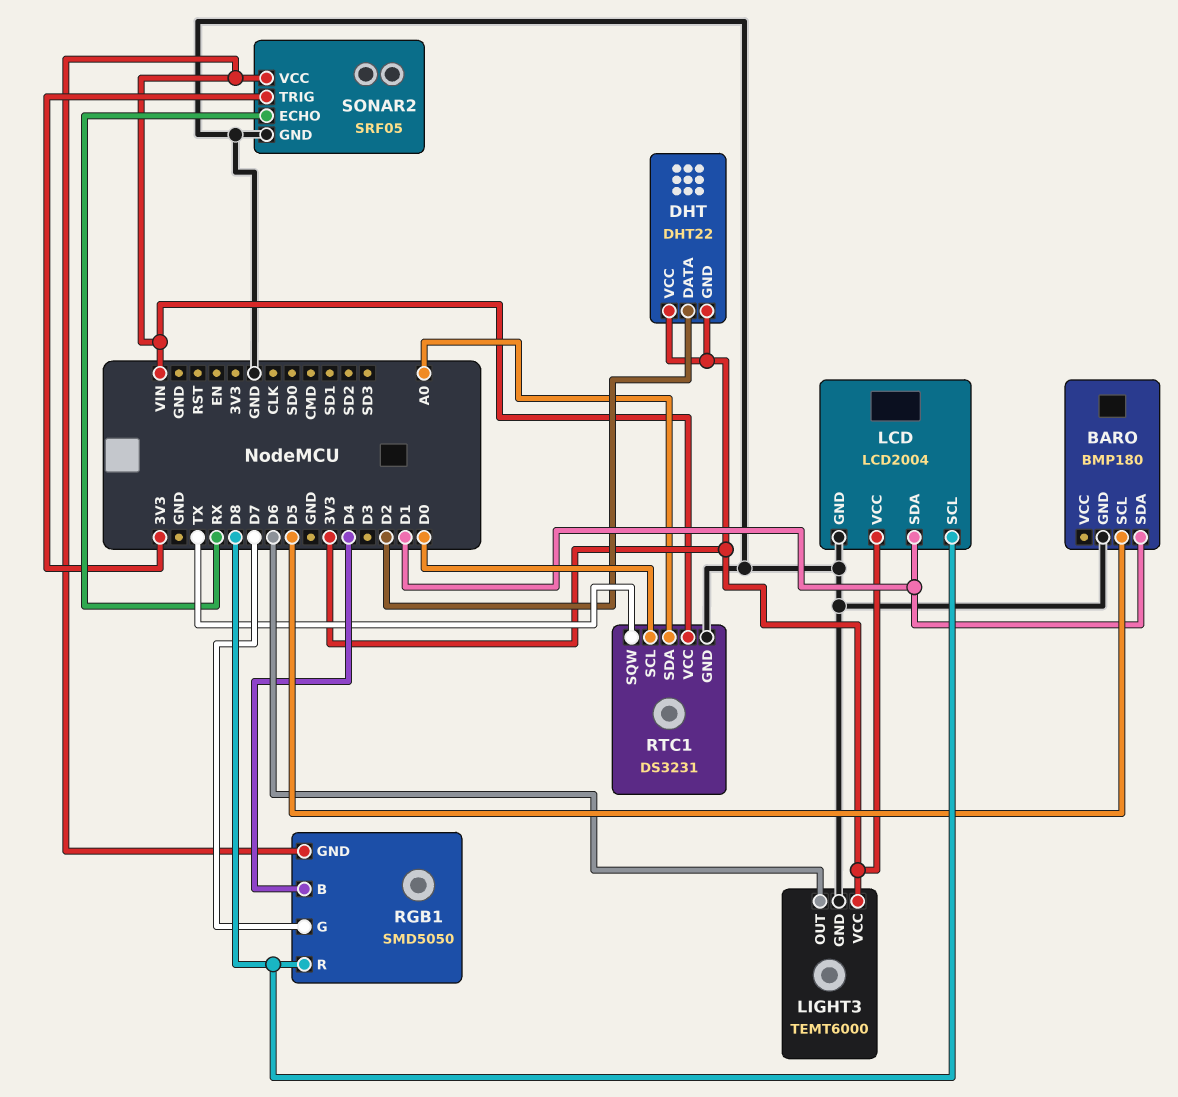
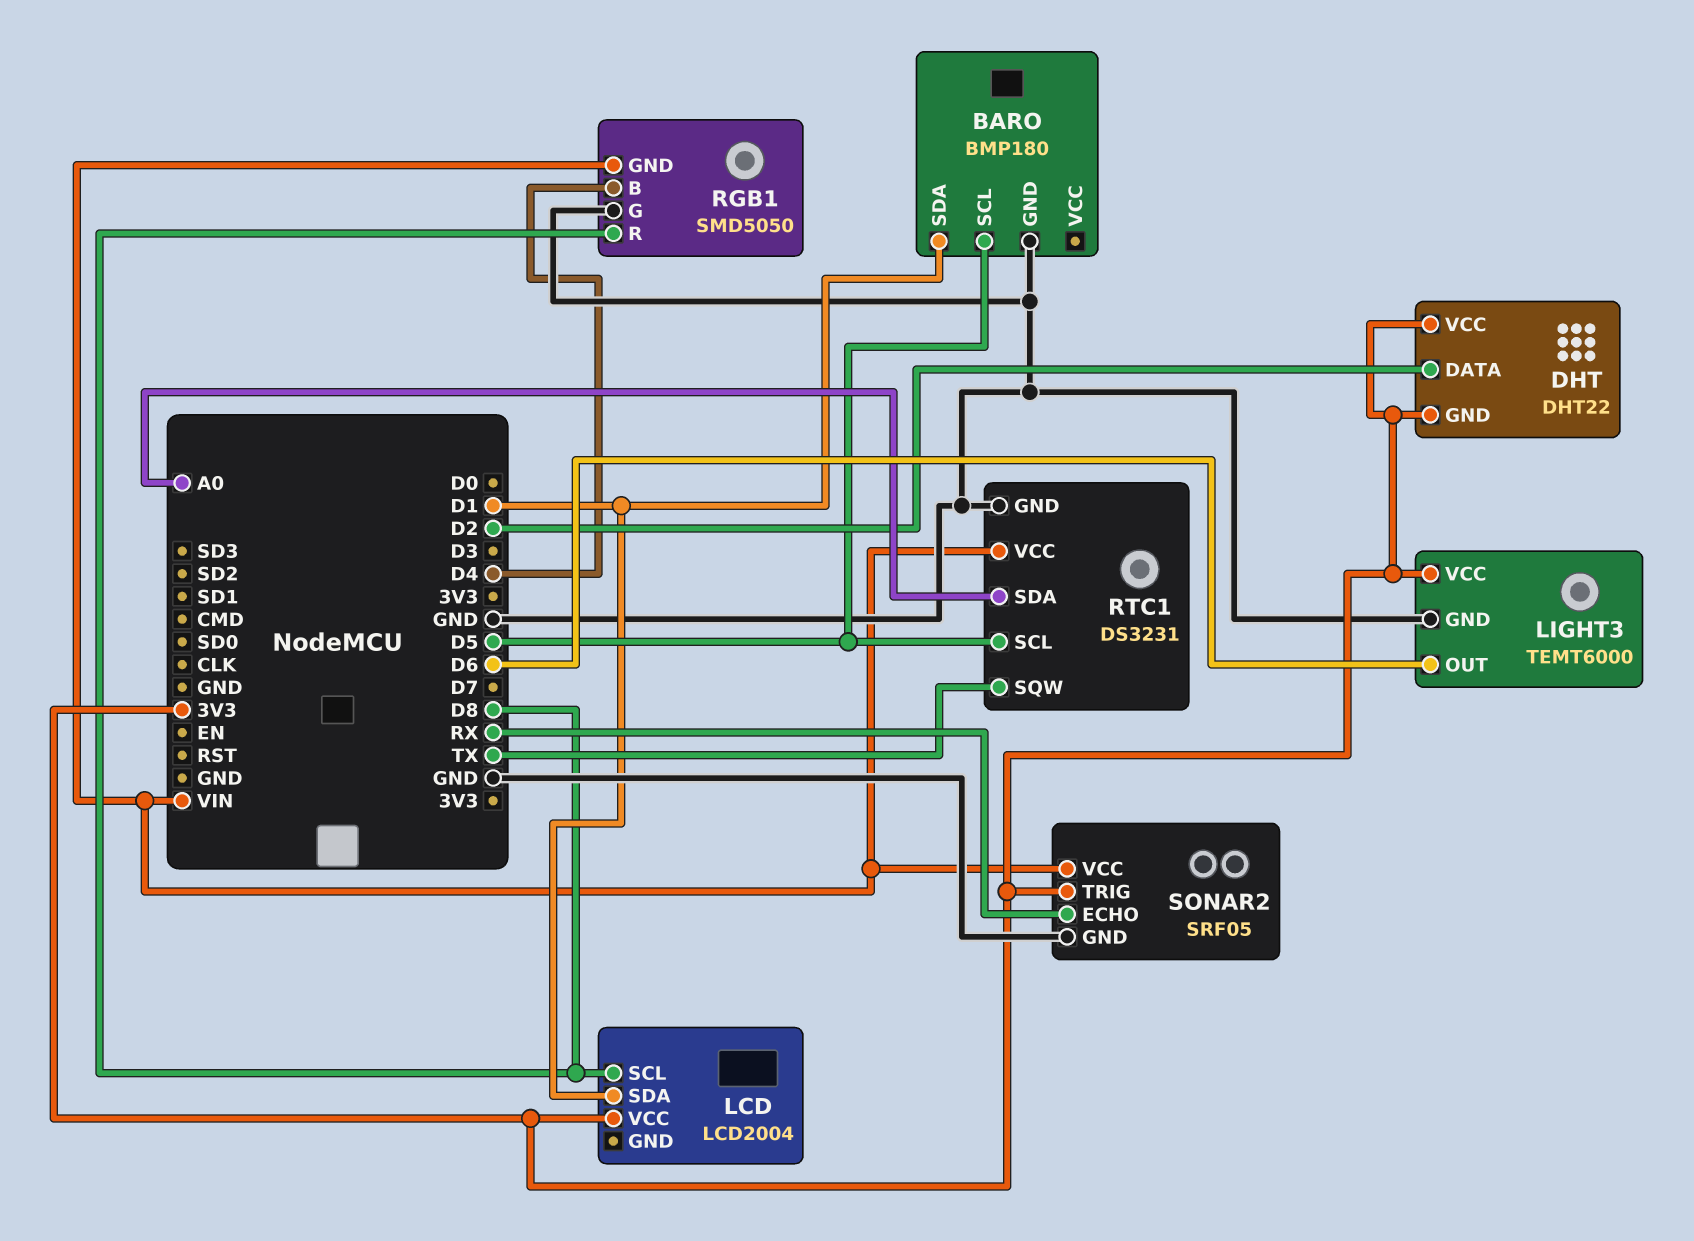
LCD pin GND: GND -> none
RGB1 pin G: D7 -> GND
RTC1 pin SCL: D0 -> D5

